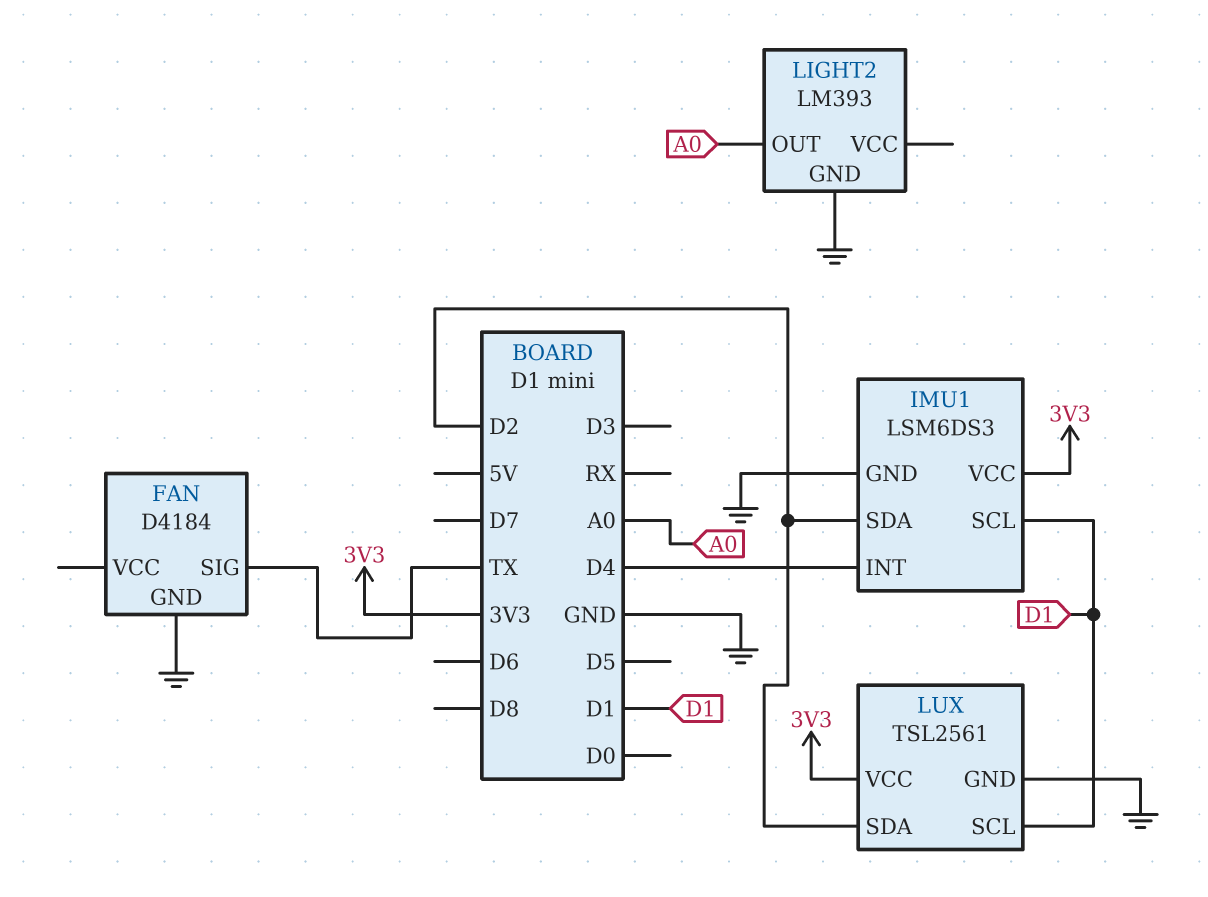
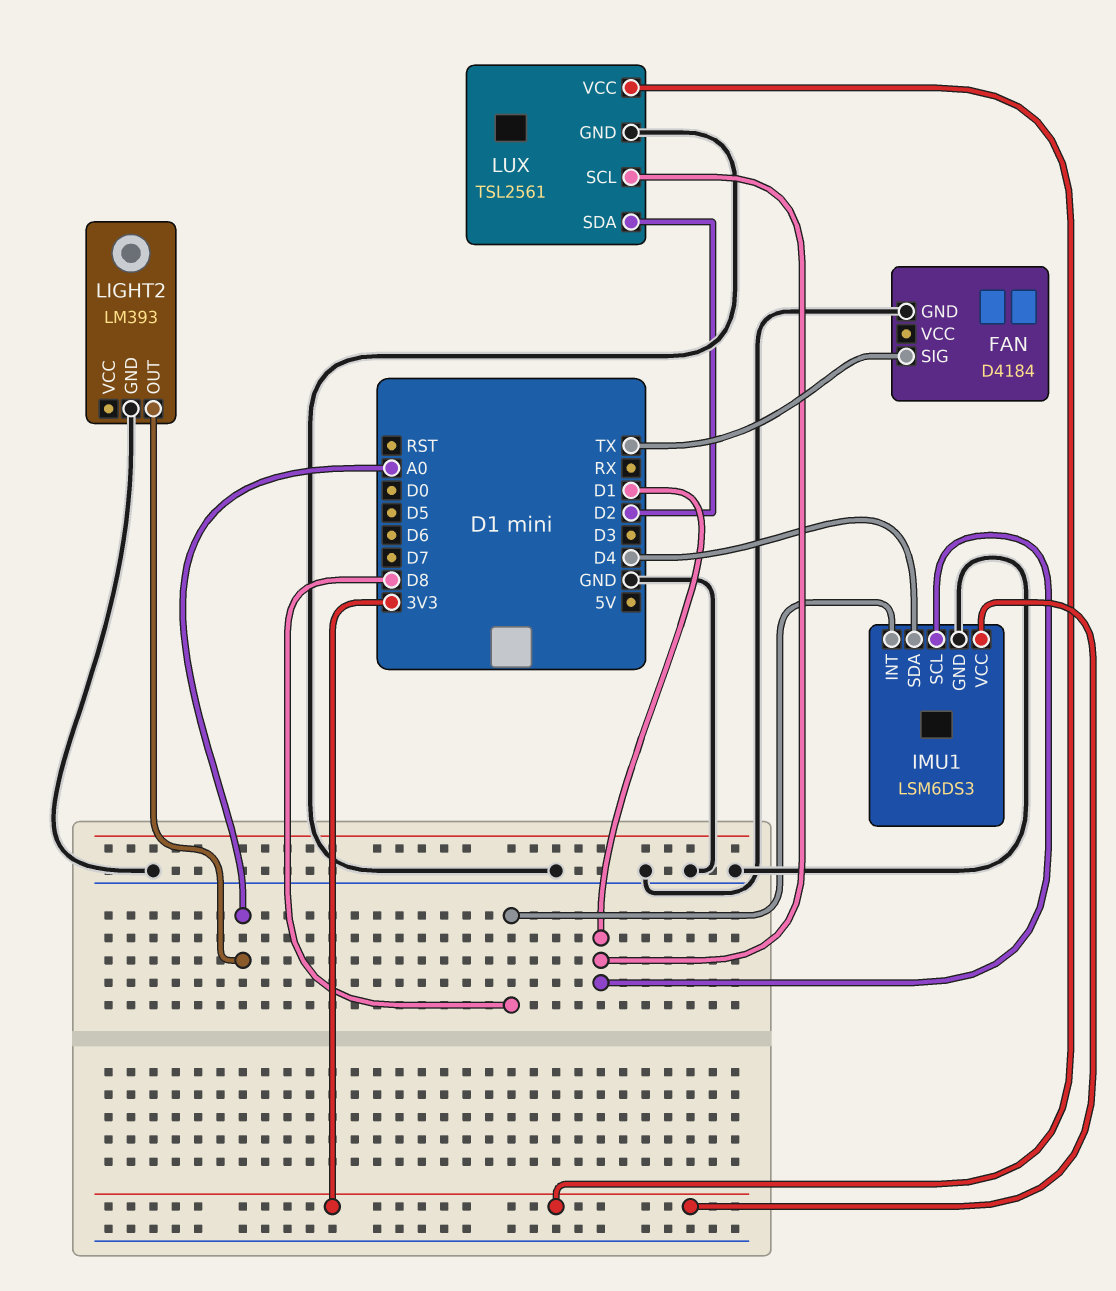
IMU1 pin INT: D4 -> D8
IMU1 pin SDA: D2 -> D4

